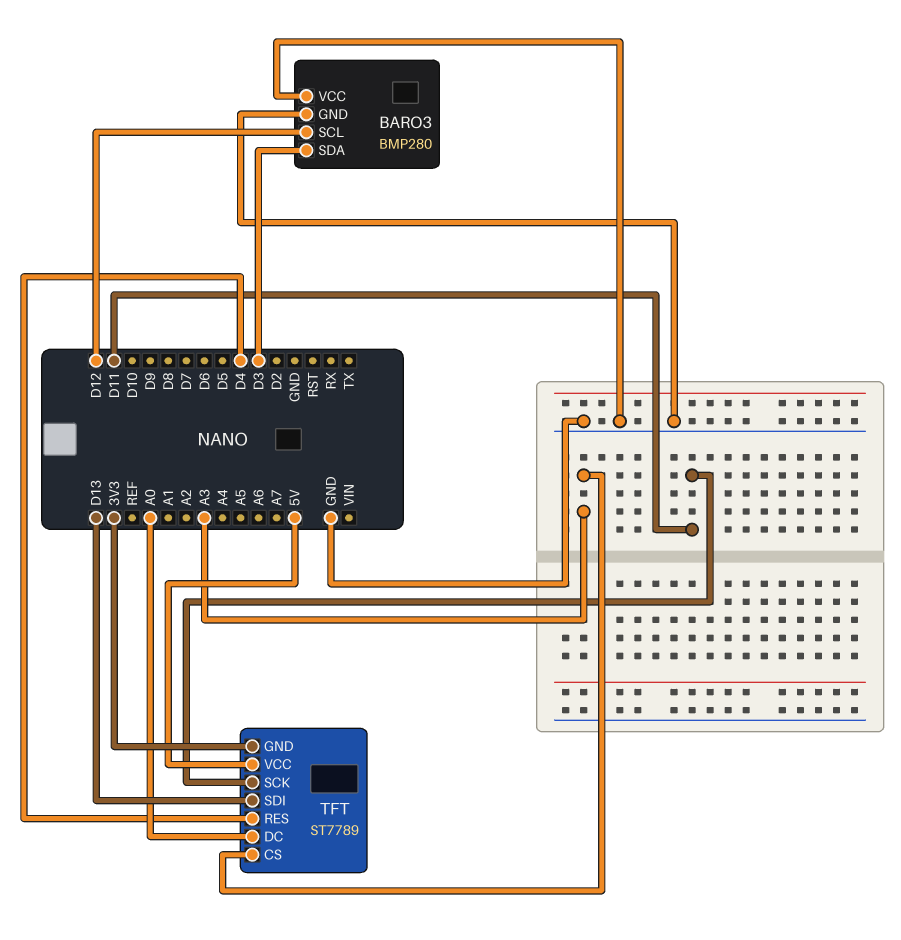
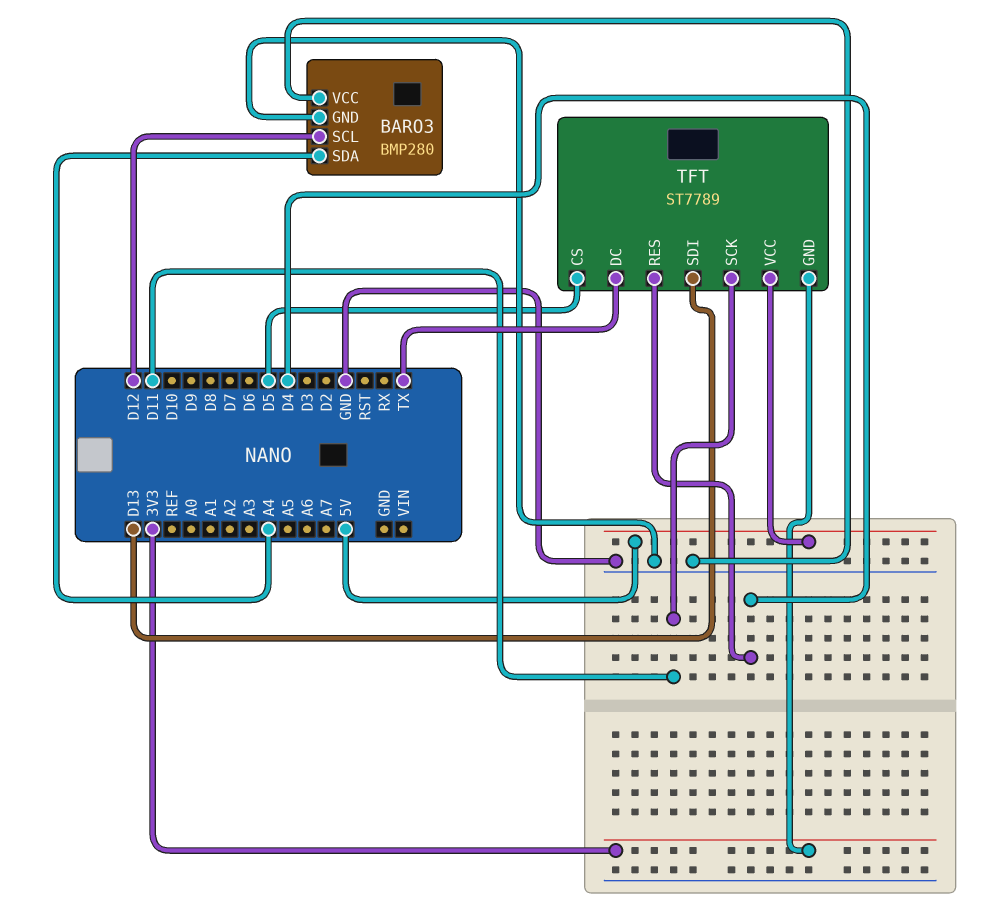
BARO3 pin SDA: D3 -> A4
TFT pin CS: A3 -> D5
TFT pin DC: A0 -> TX

